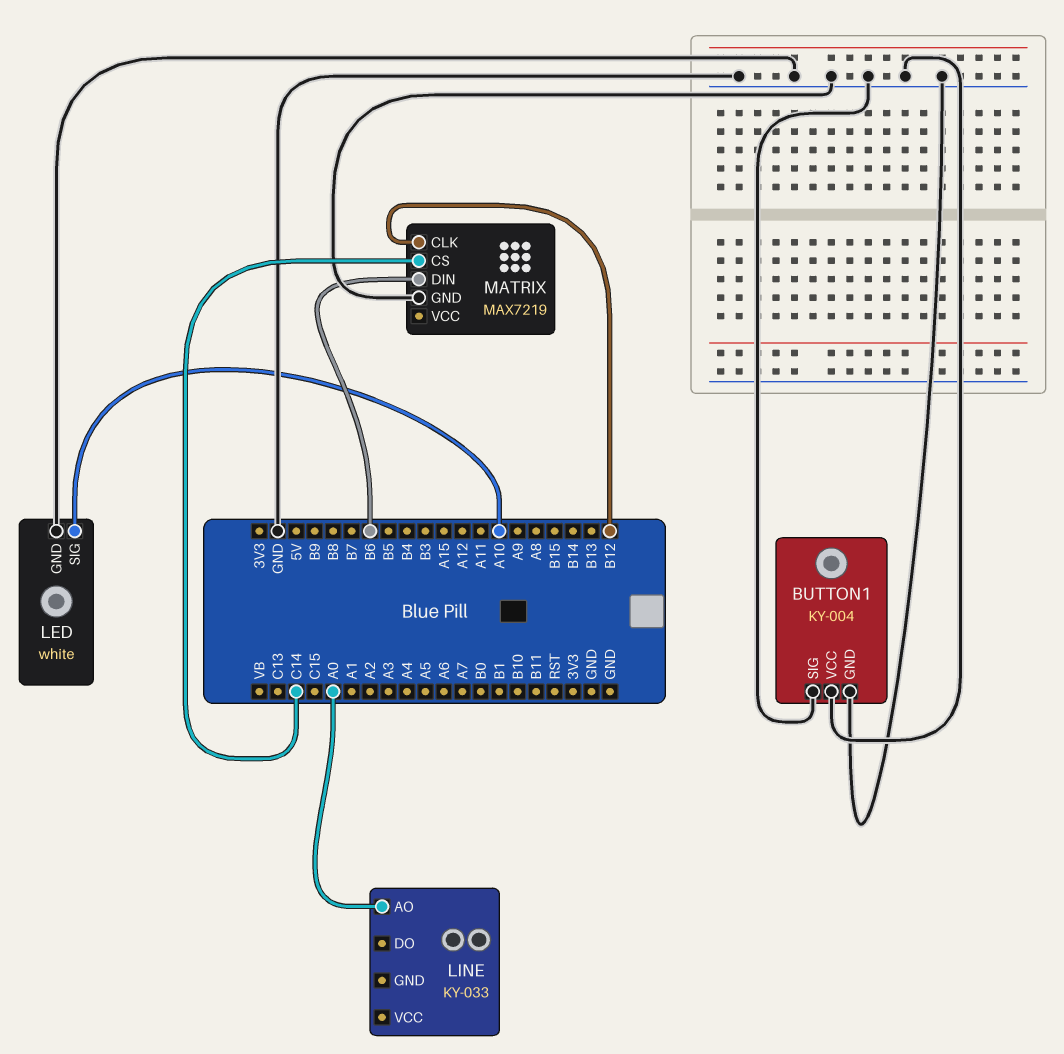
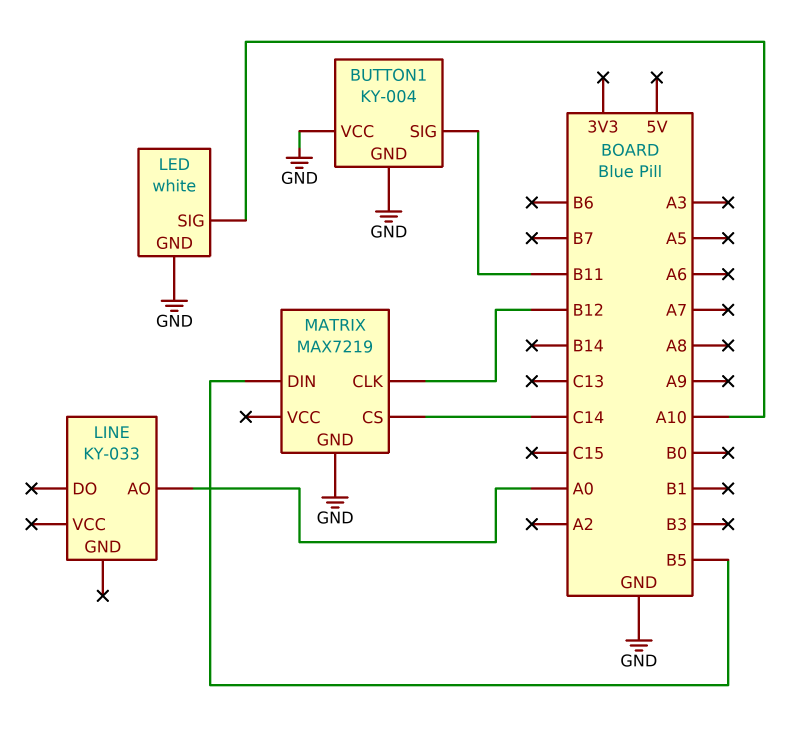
BUTTON1 pin SIG: GND -> B11
MATRIX pin DIN: B6 -> B5

